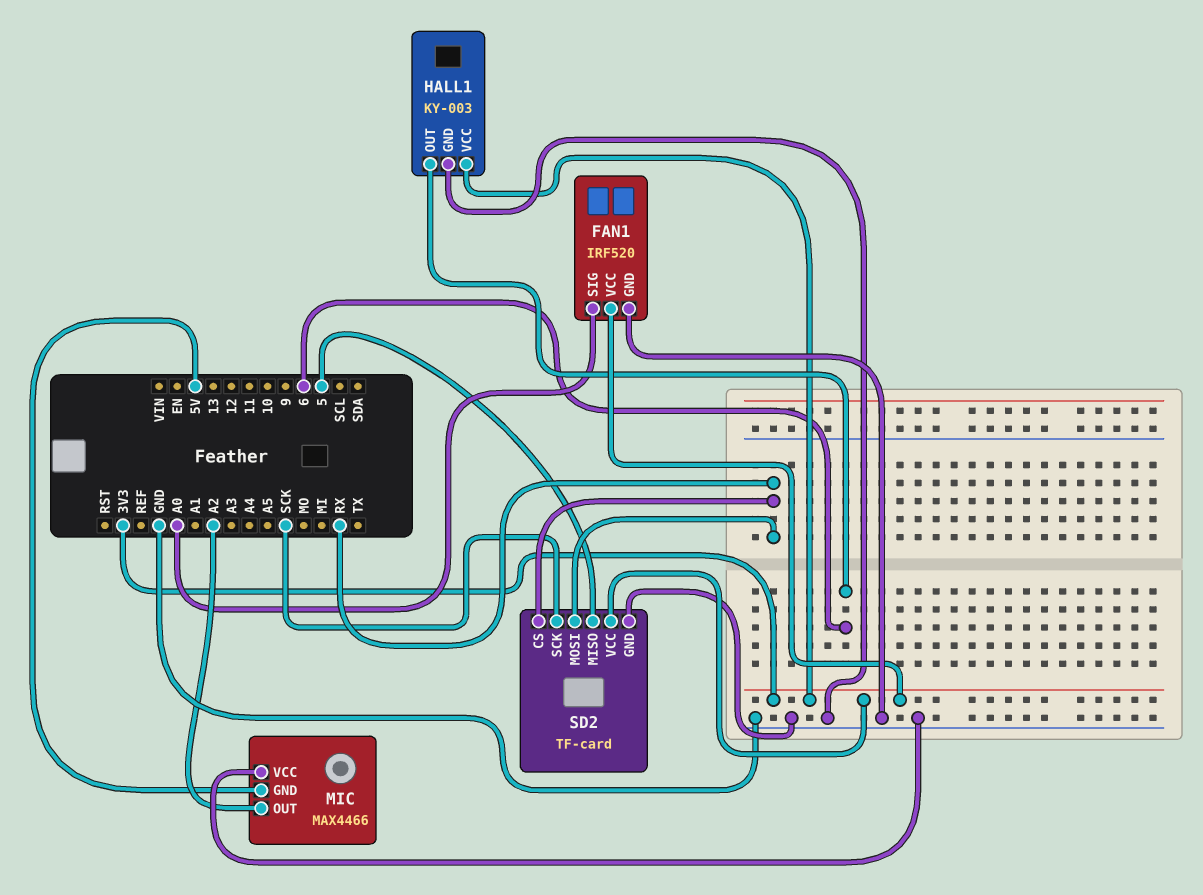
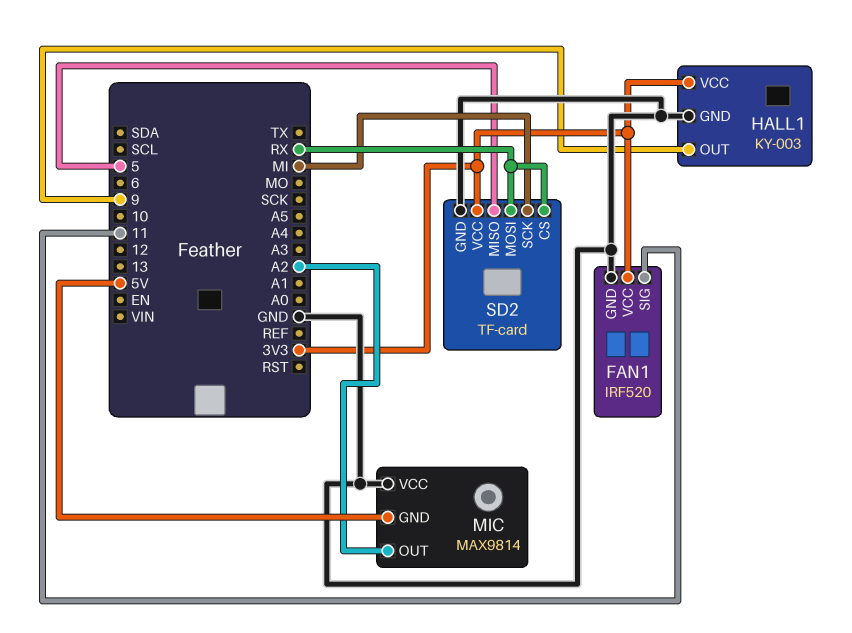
FAN1 pin SIG: A0 -> 11
HALL1 pin OUT: 6 -> 9
MIC: MAX4466 -> MAX9814
SD2 pin SCK: SCK -> MI

